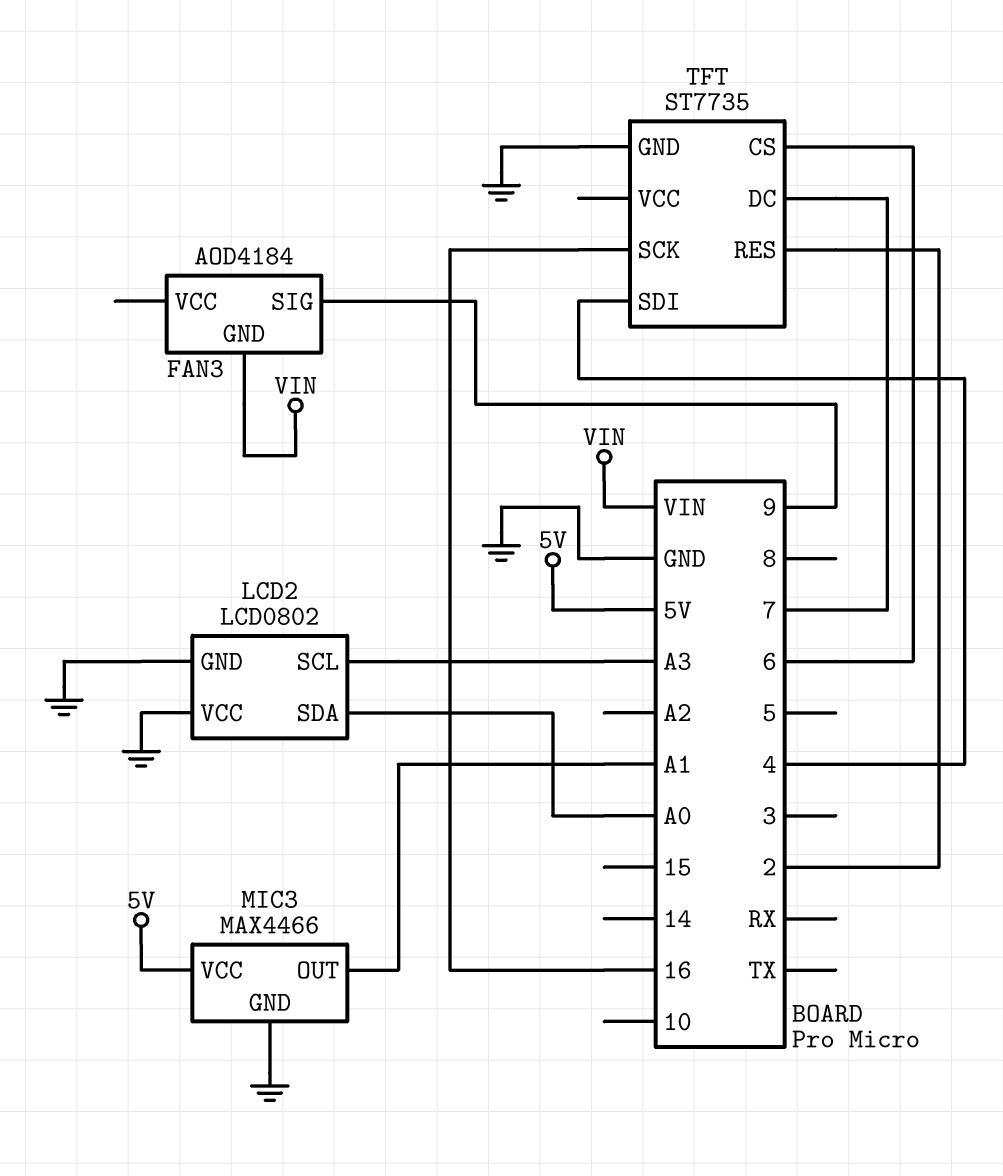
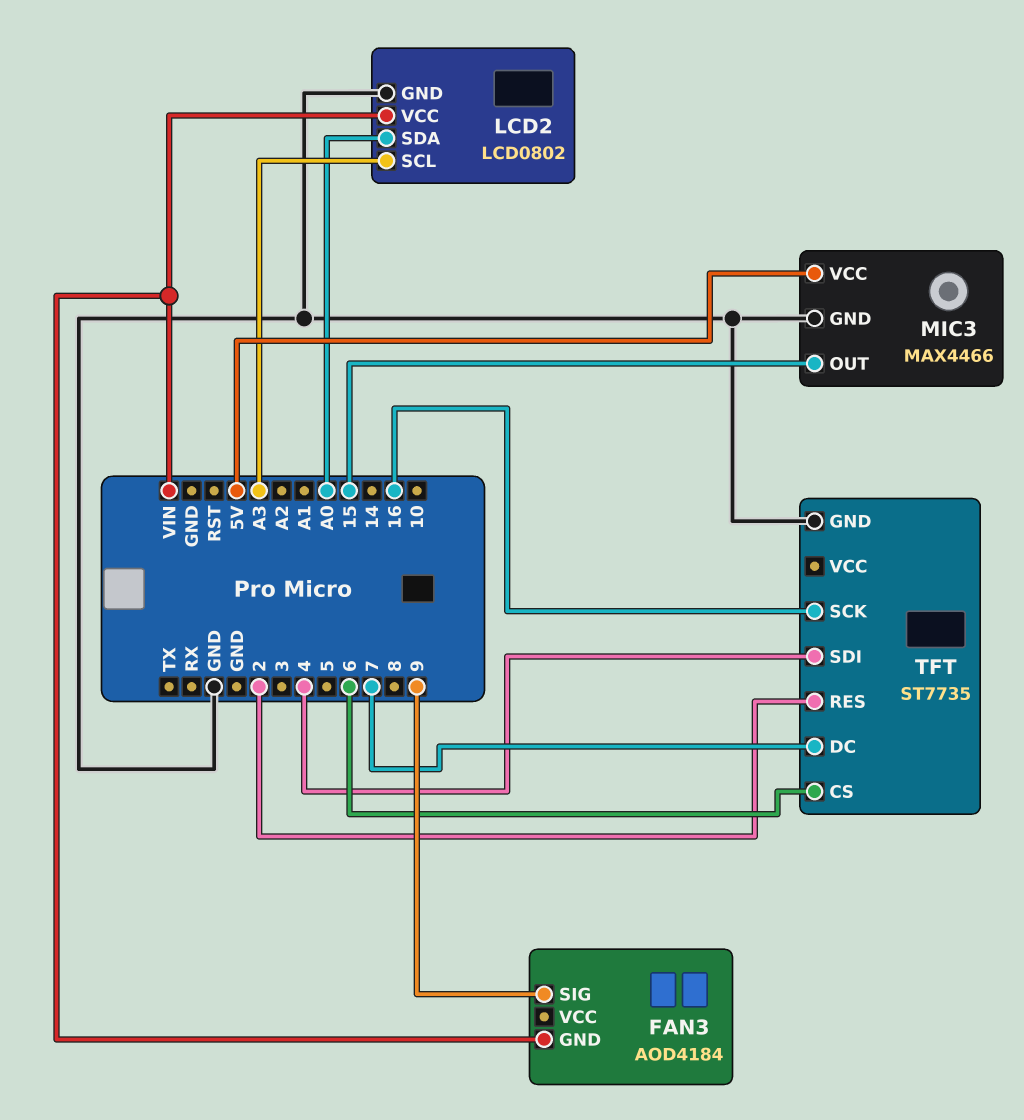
LCD2 pin VCC: GND -> VIN
MIC3 pin OUT: A1 -> 15

